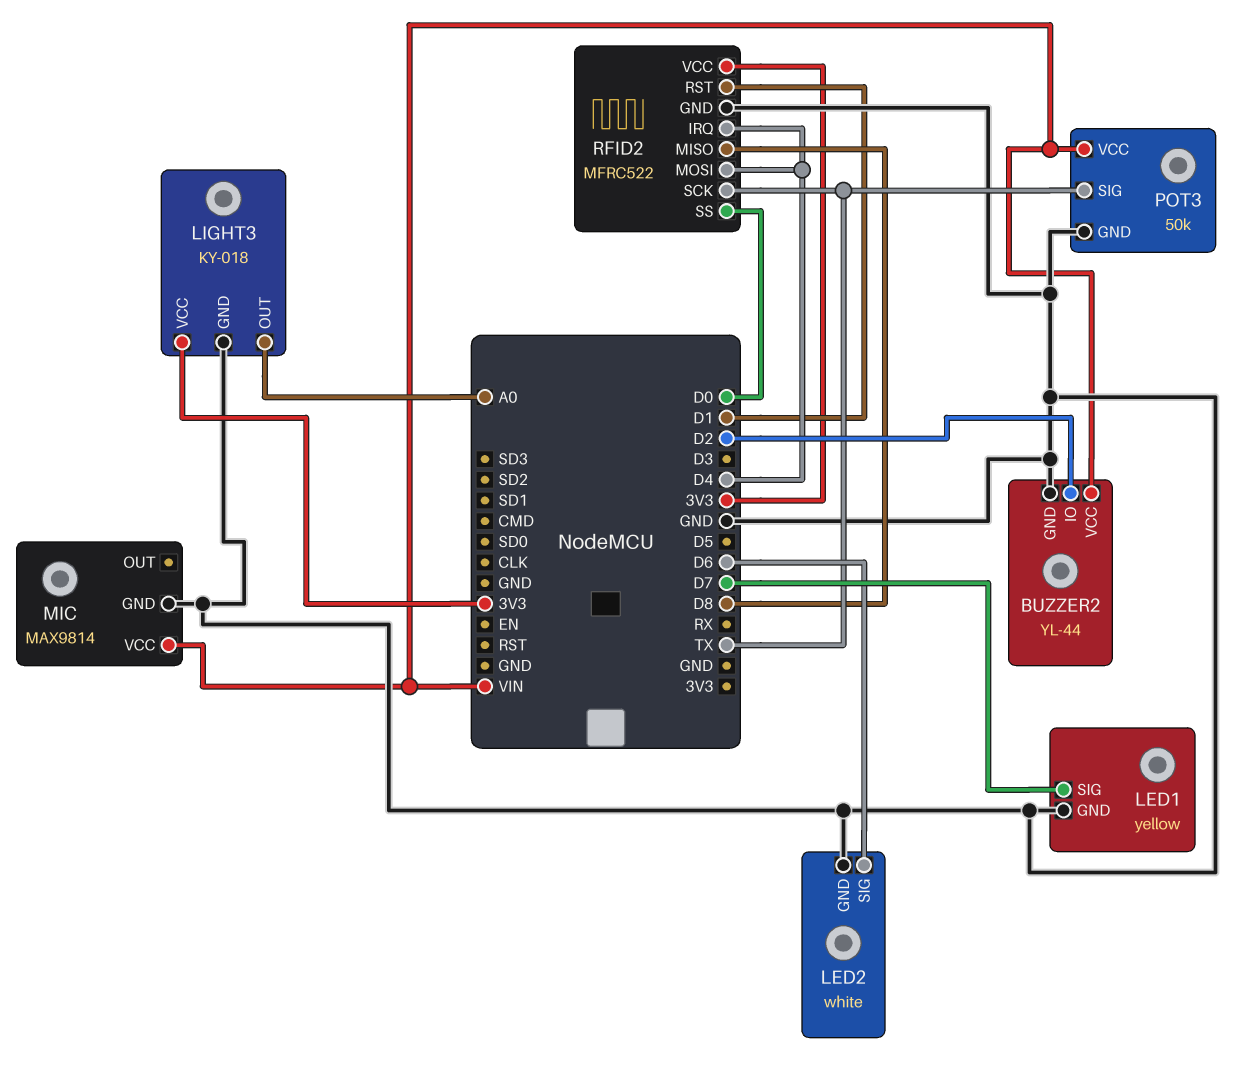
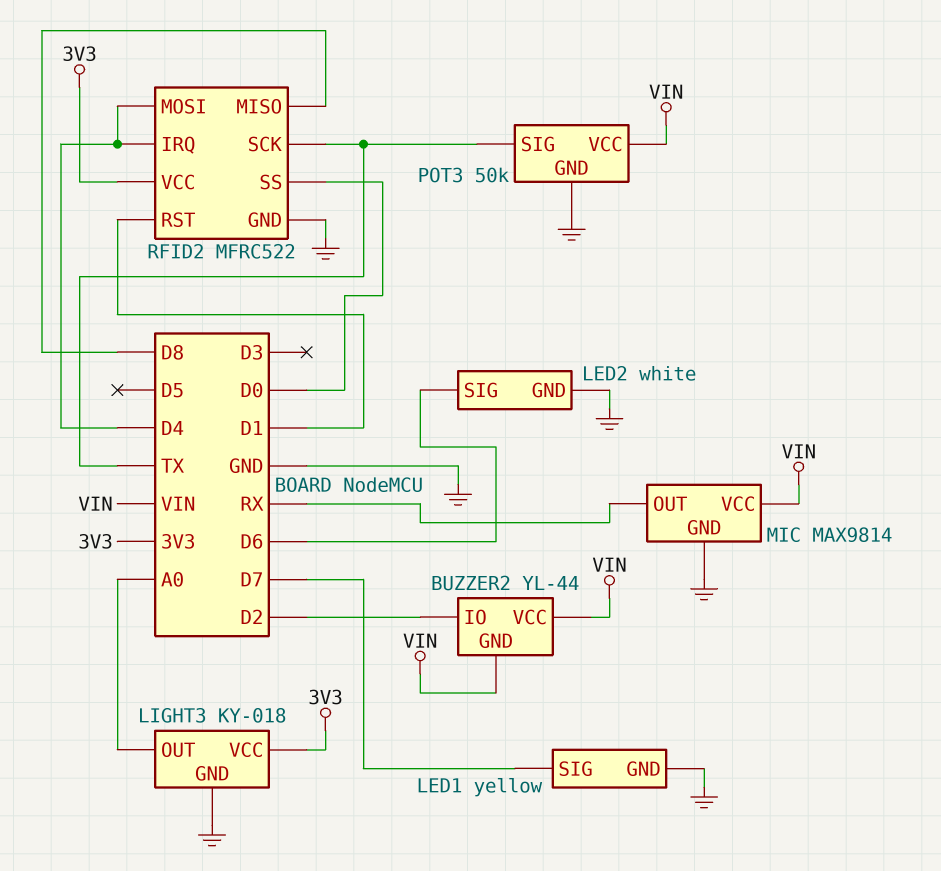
BUZZER2 pin GND: GND -> VIN
MIC pin OUT: none -> RX

